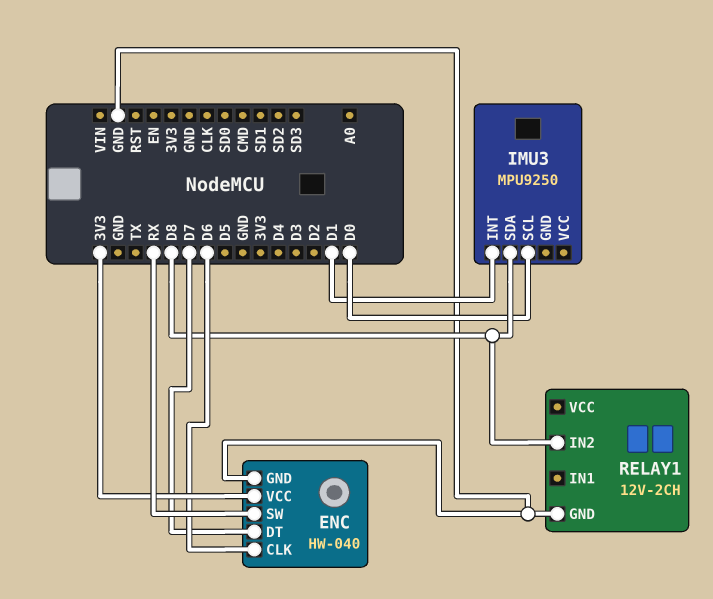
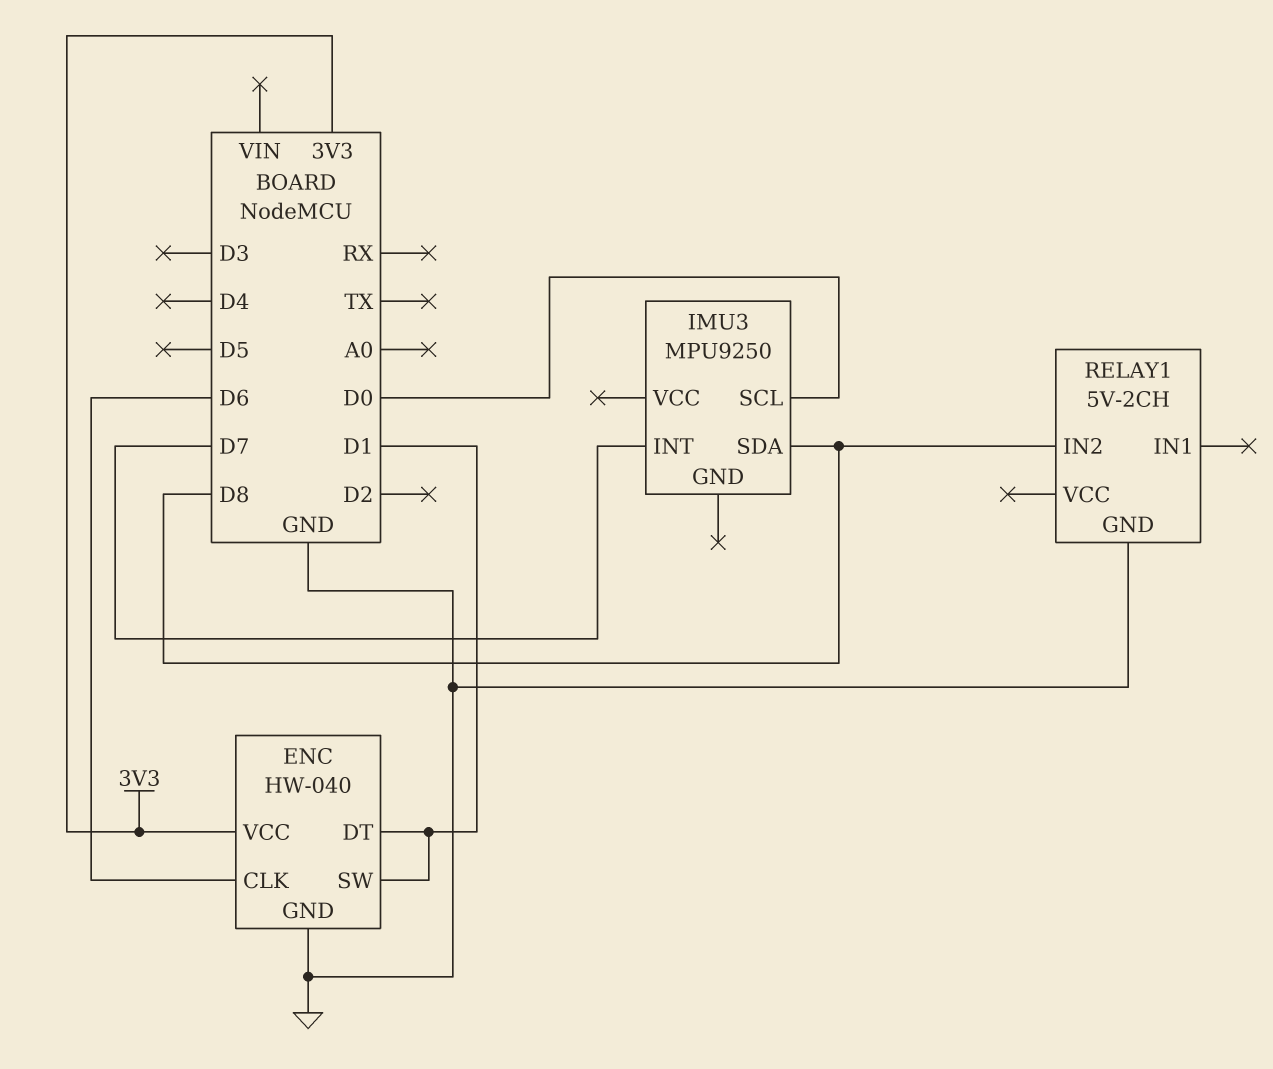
ENC pin DT: D7 -> D1
ENC pin SW: RX -> D1
IMU3 pin INT: D1 -> D7
RELAY1: 12V-2CH -> 5V-2CH

